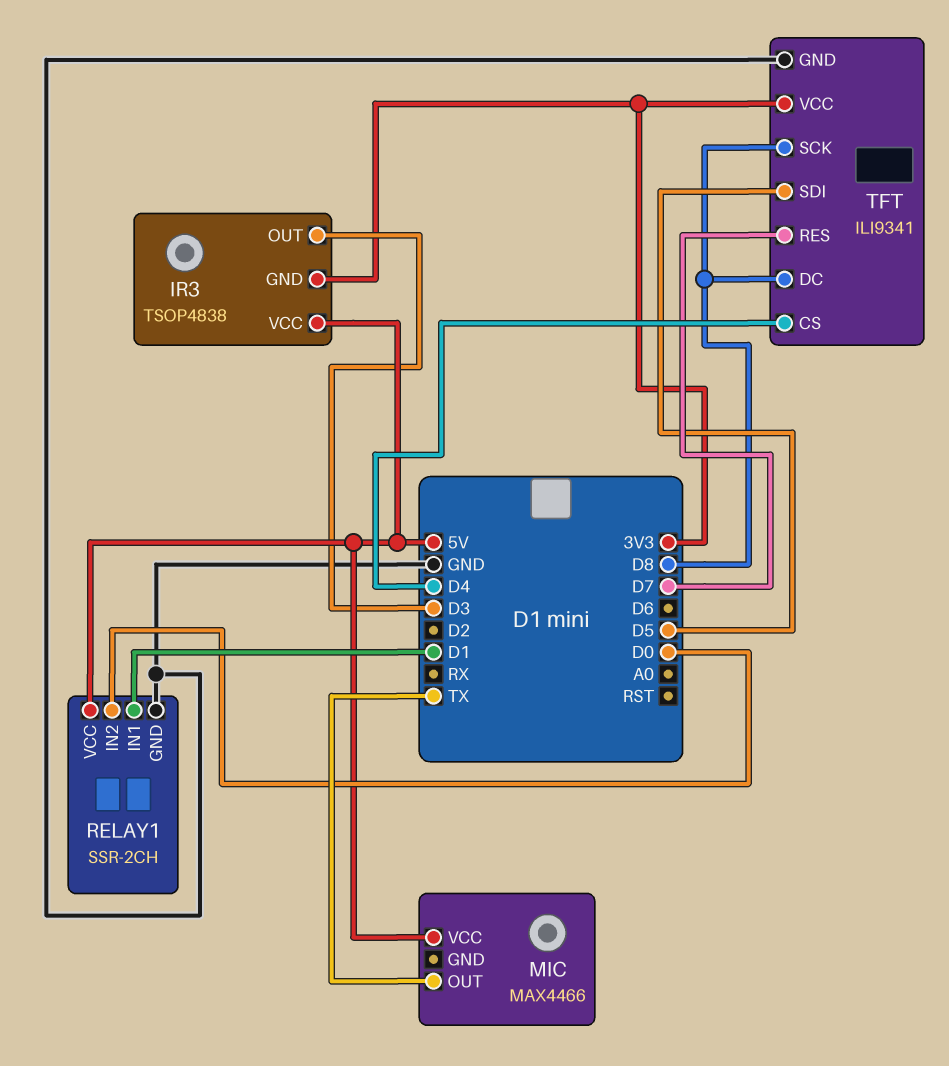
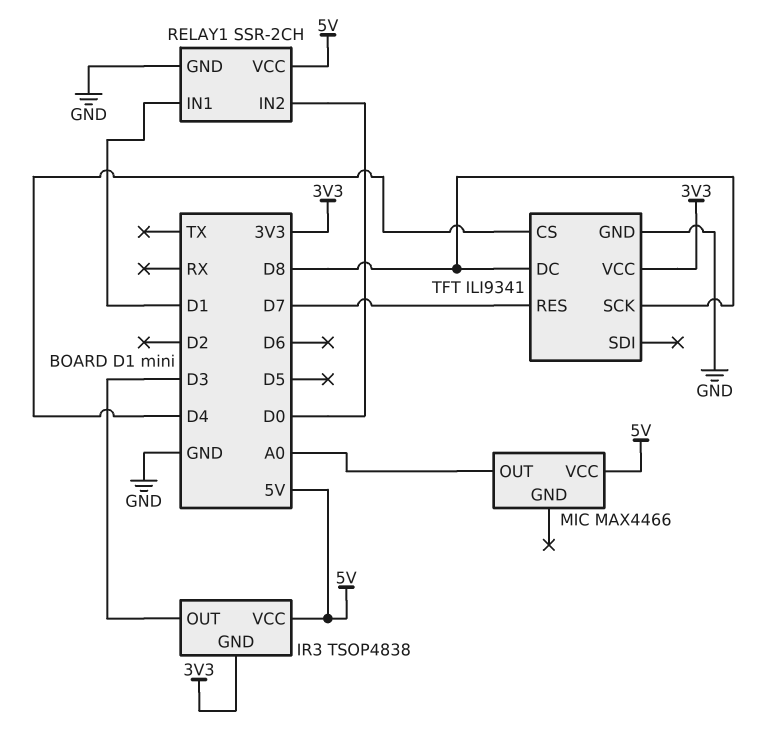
MIC pin OUT: TX -> A0
TFT pin SDI: D5 -> none

